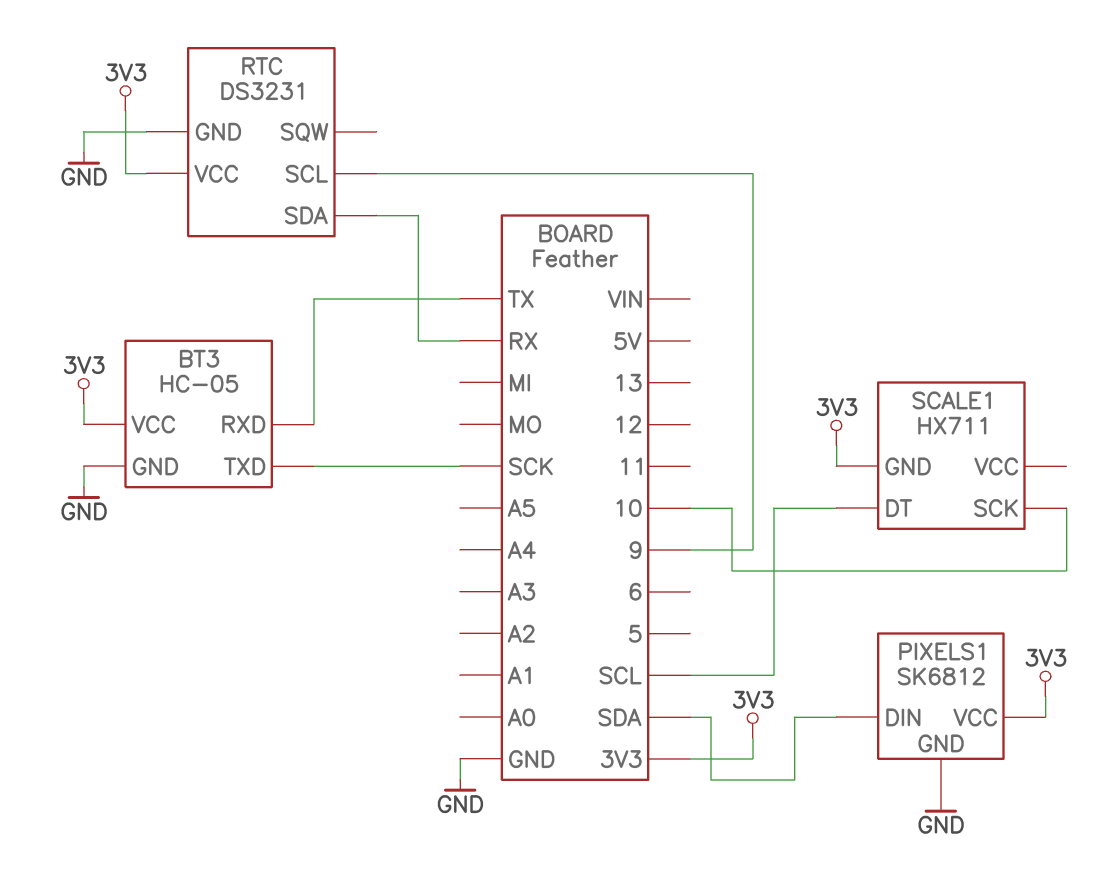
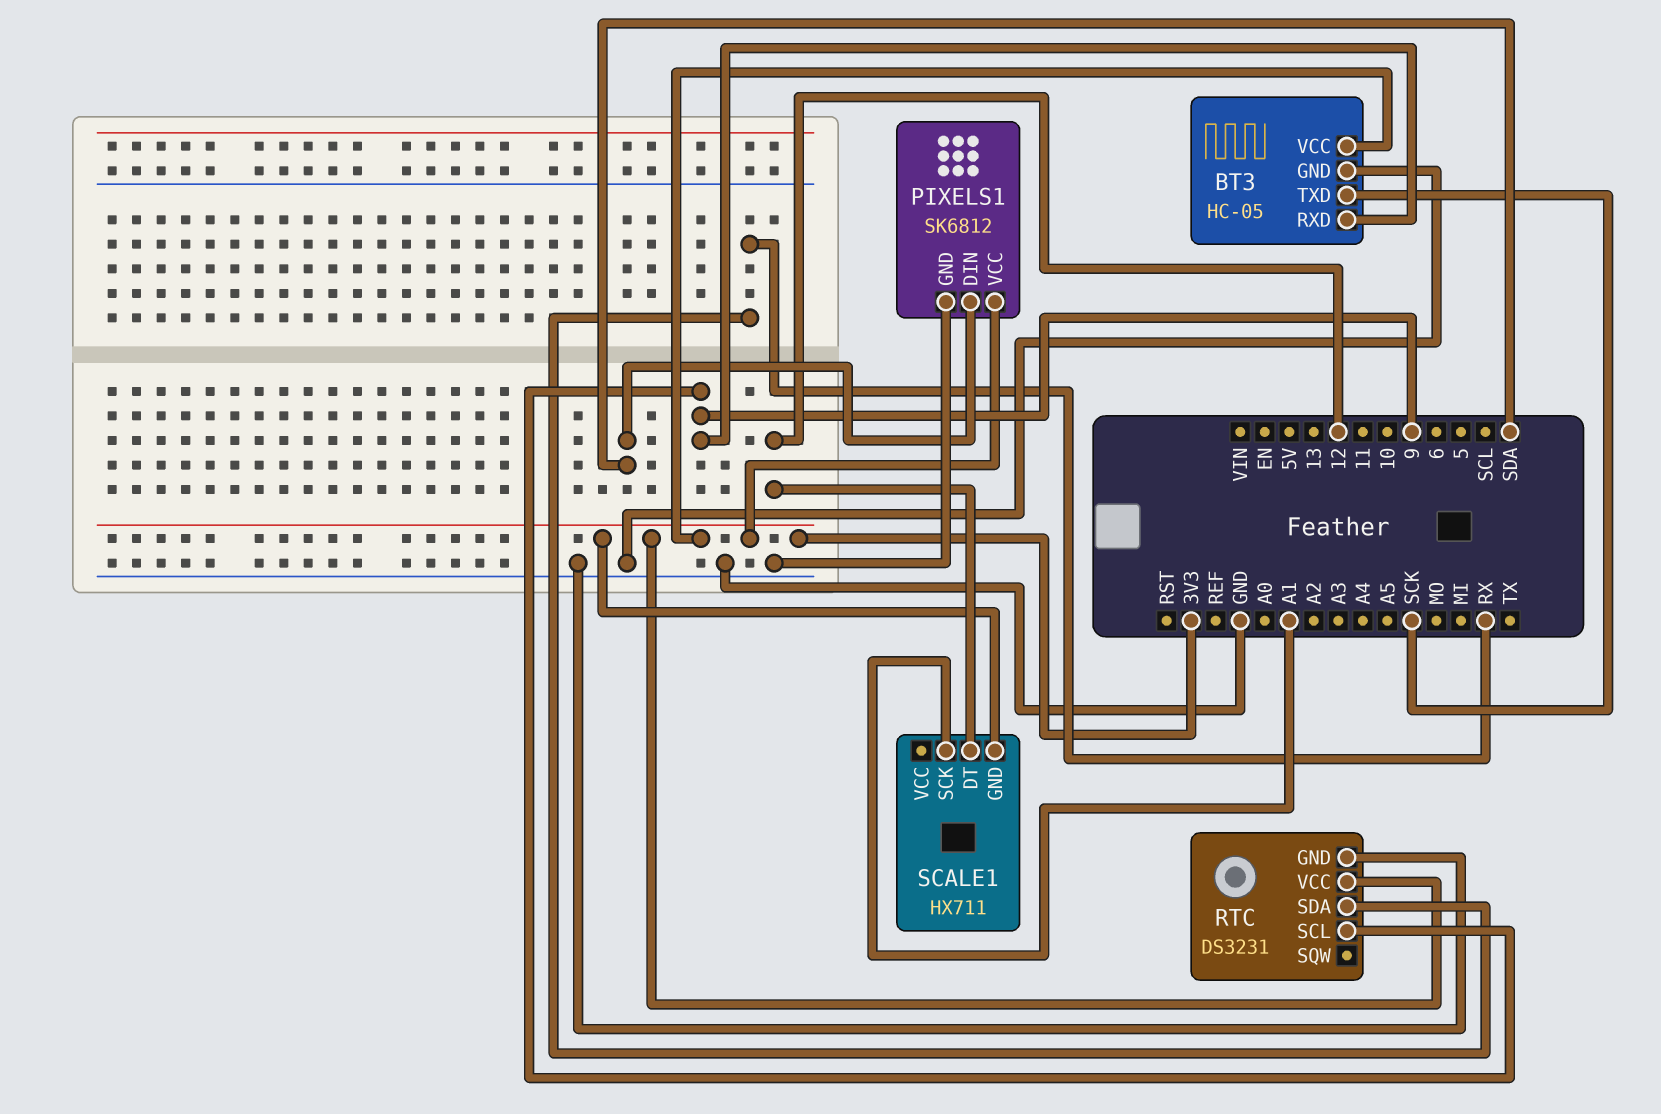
BT3 pin RXD: TX -> 9
SCALE1 pin DT: SCL -> 12
SCALE1 pin SCK: 10 -> A1

